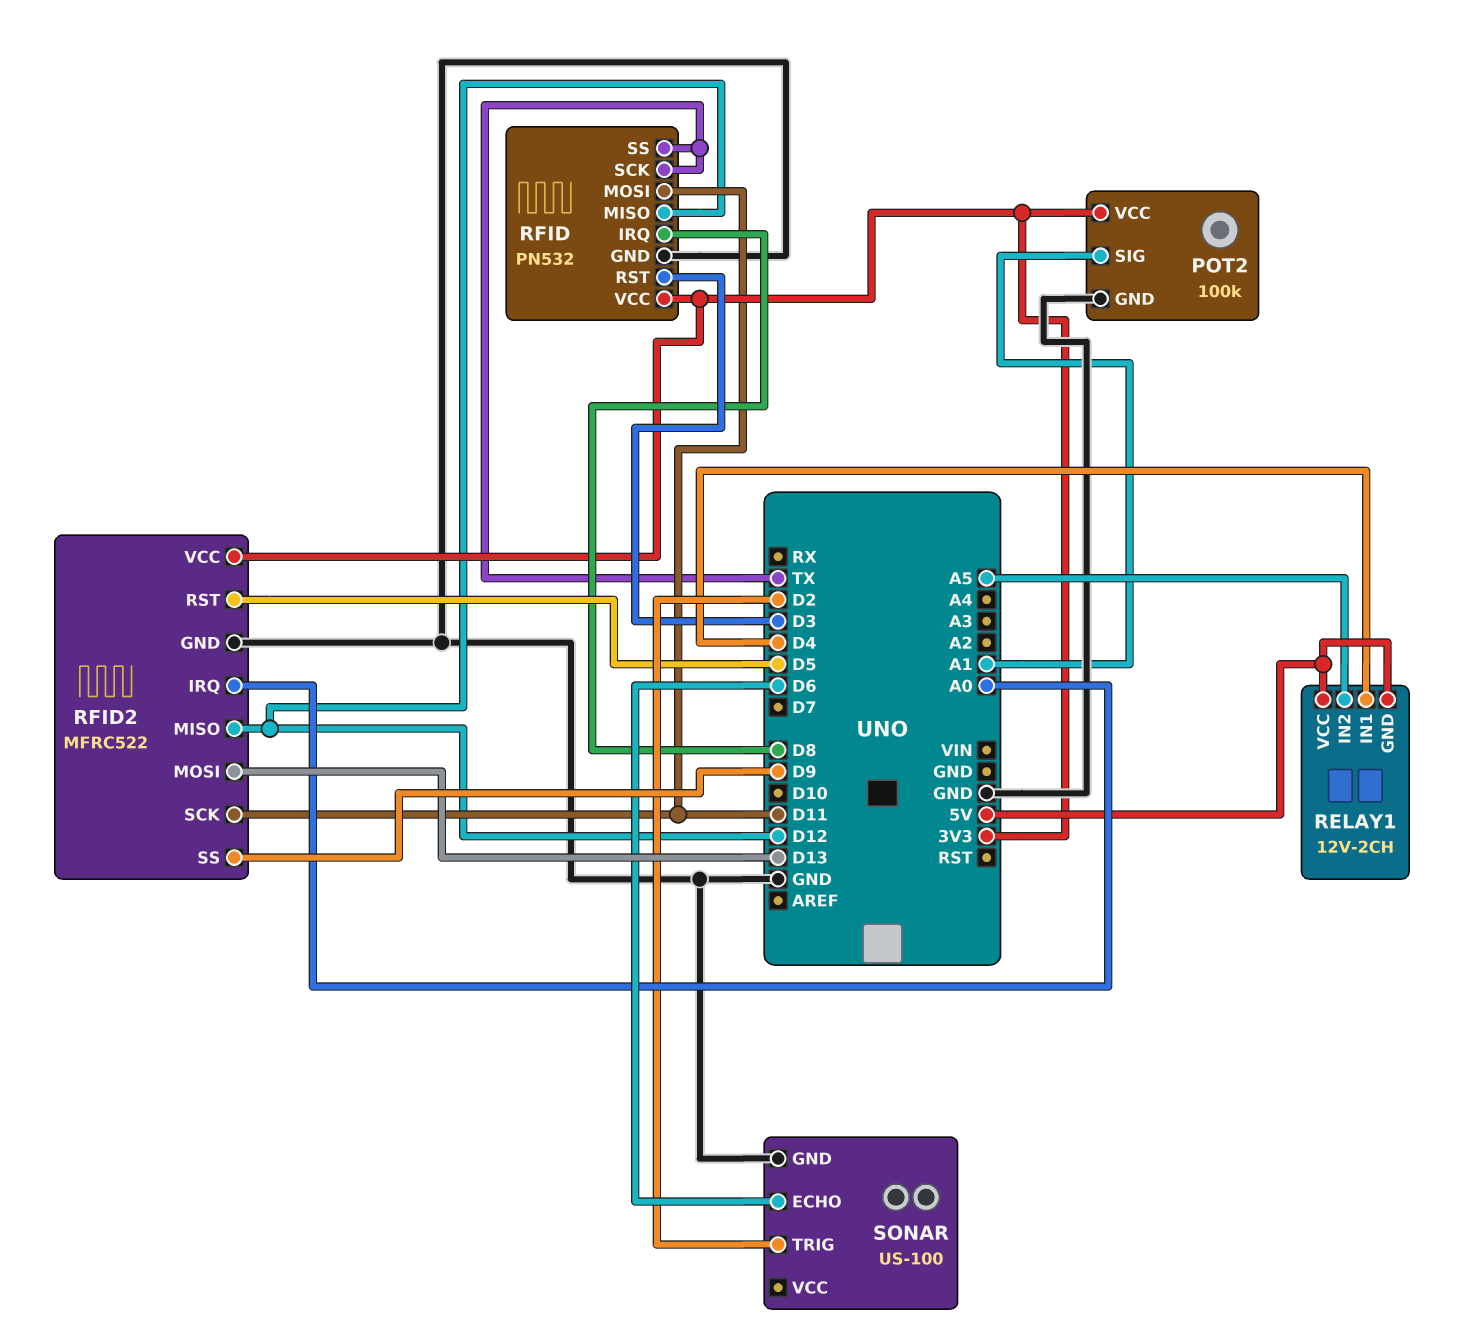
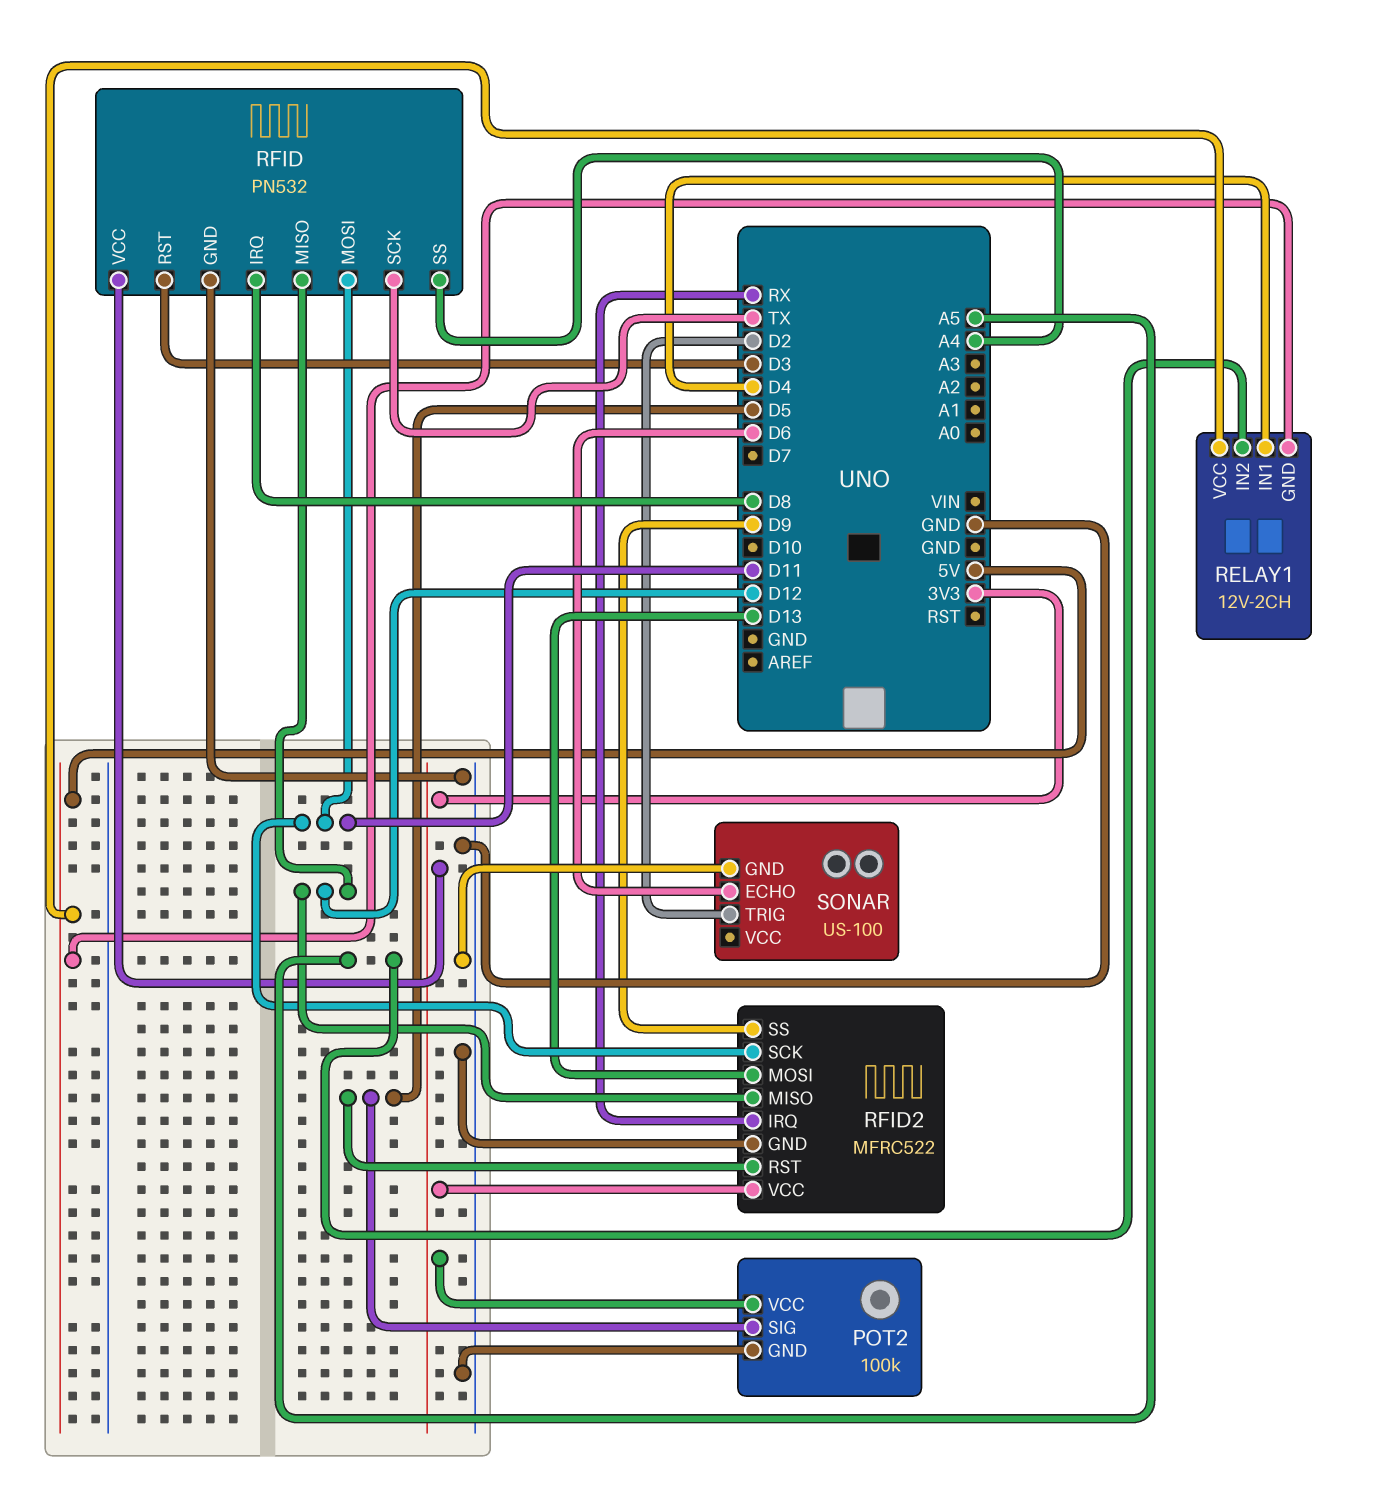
POT2 pin SIG: A1 -> D5
RFID pin SS: TX -> A4
RFID2 pin IRQ: A0 -> RX

